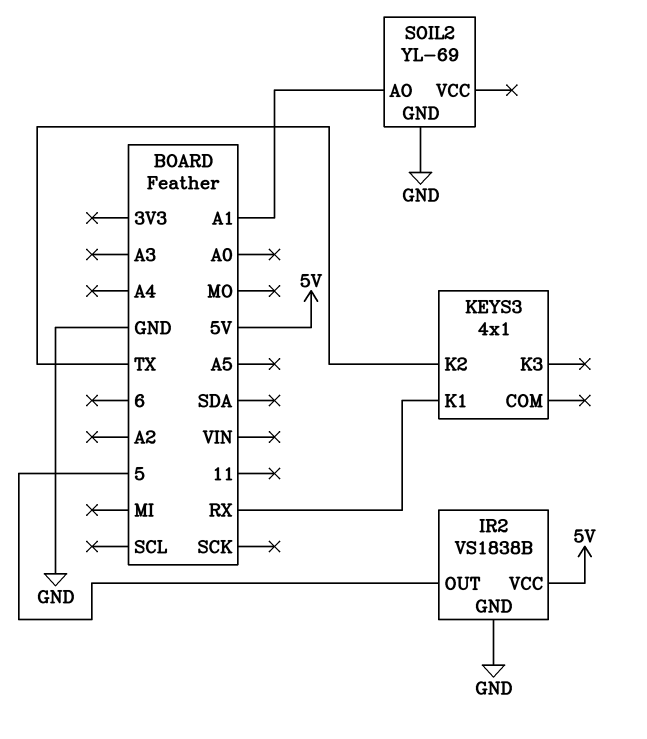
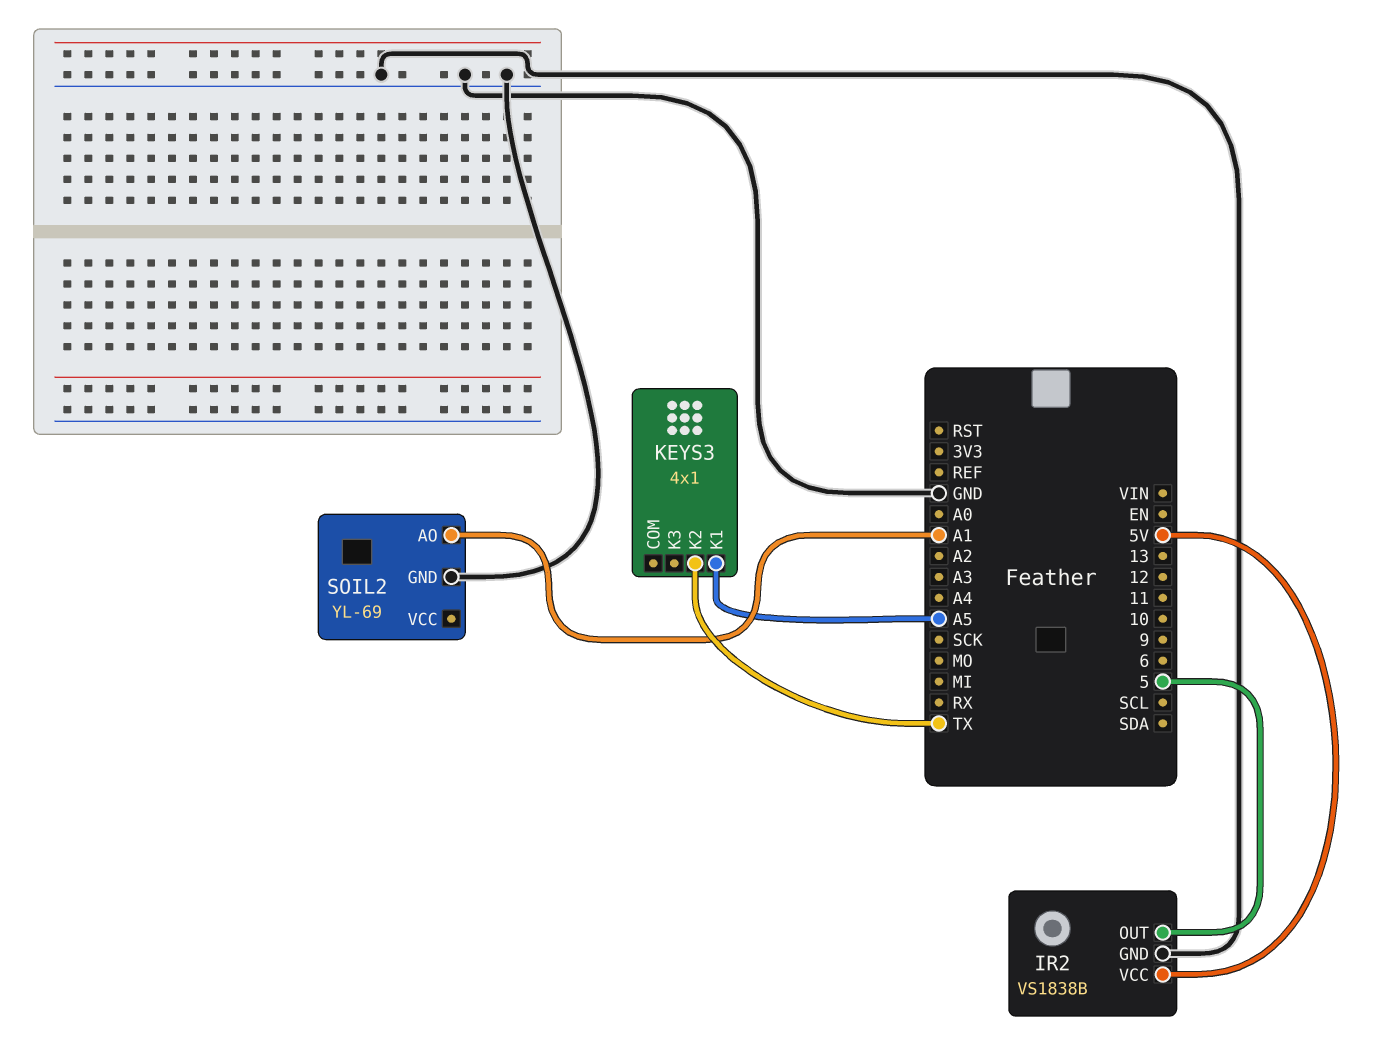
KEYS3 pin K1: RX -> A5

